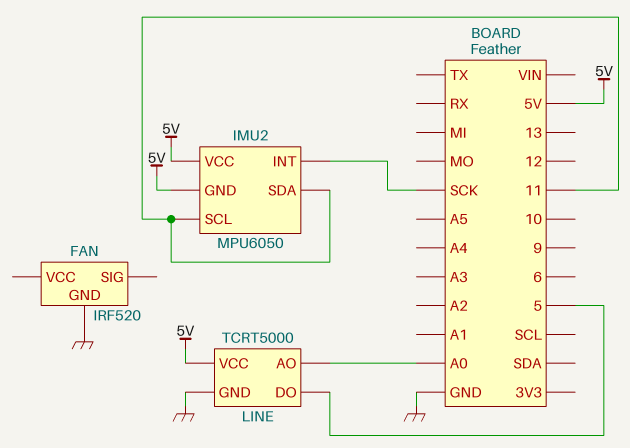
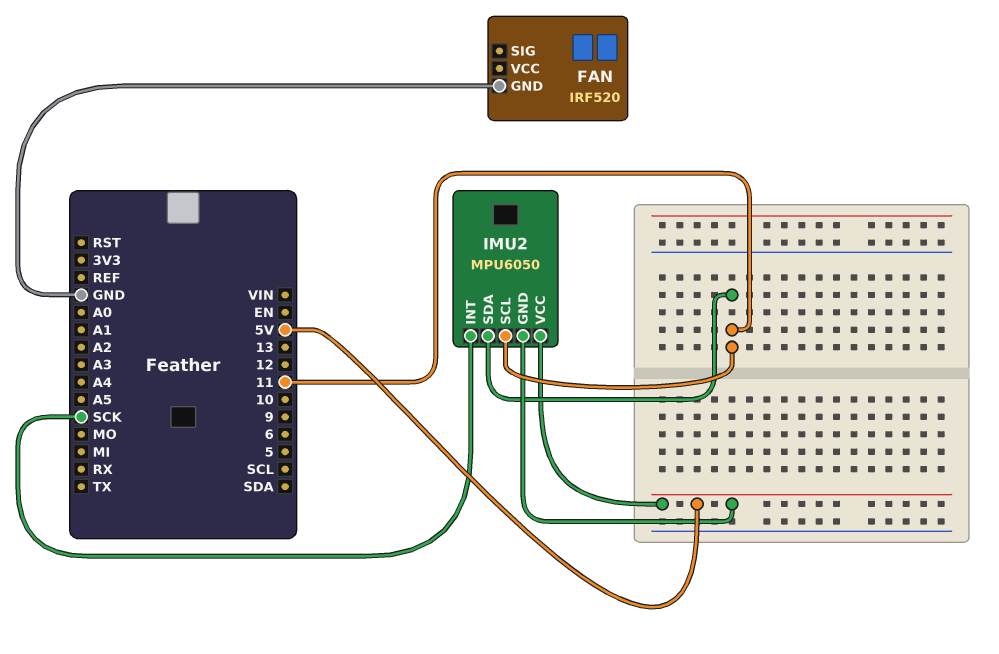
LINE: TCRT5000 -> none
LINE pin AO: A0 -> none
LINE pin DO: 5 -> none
LINE pin GND: GND -> none
LINE pin VCC: 5V -> none

